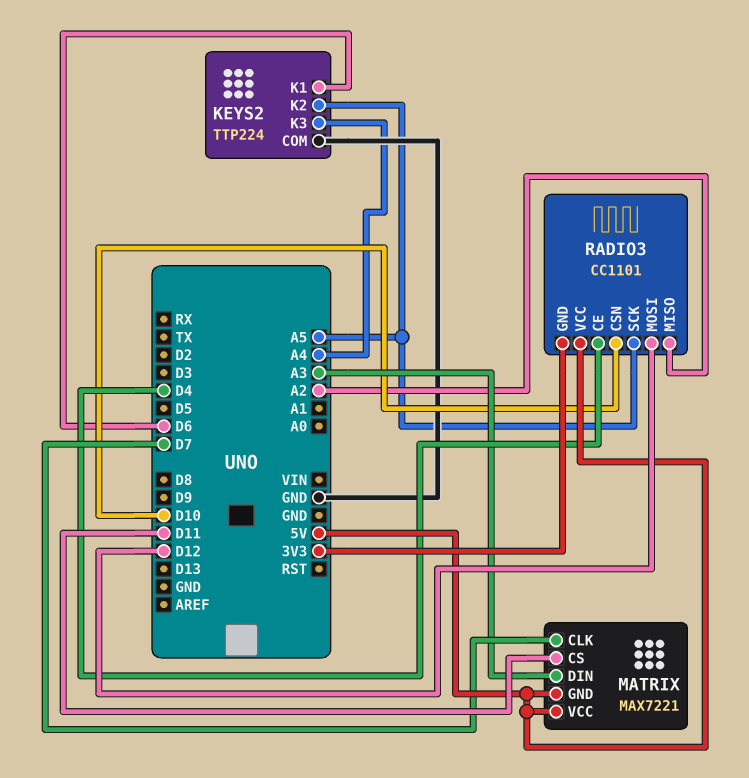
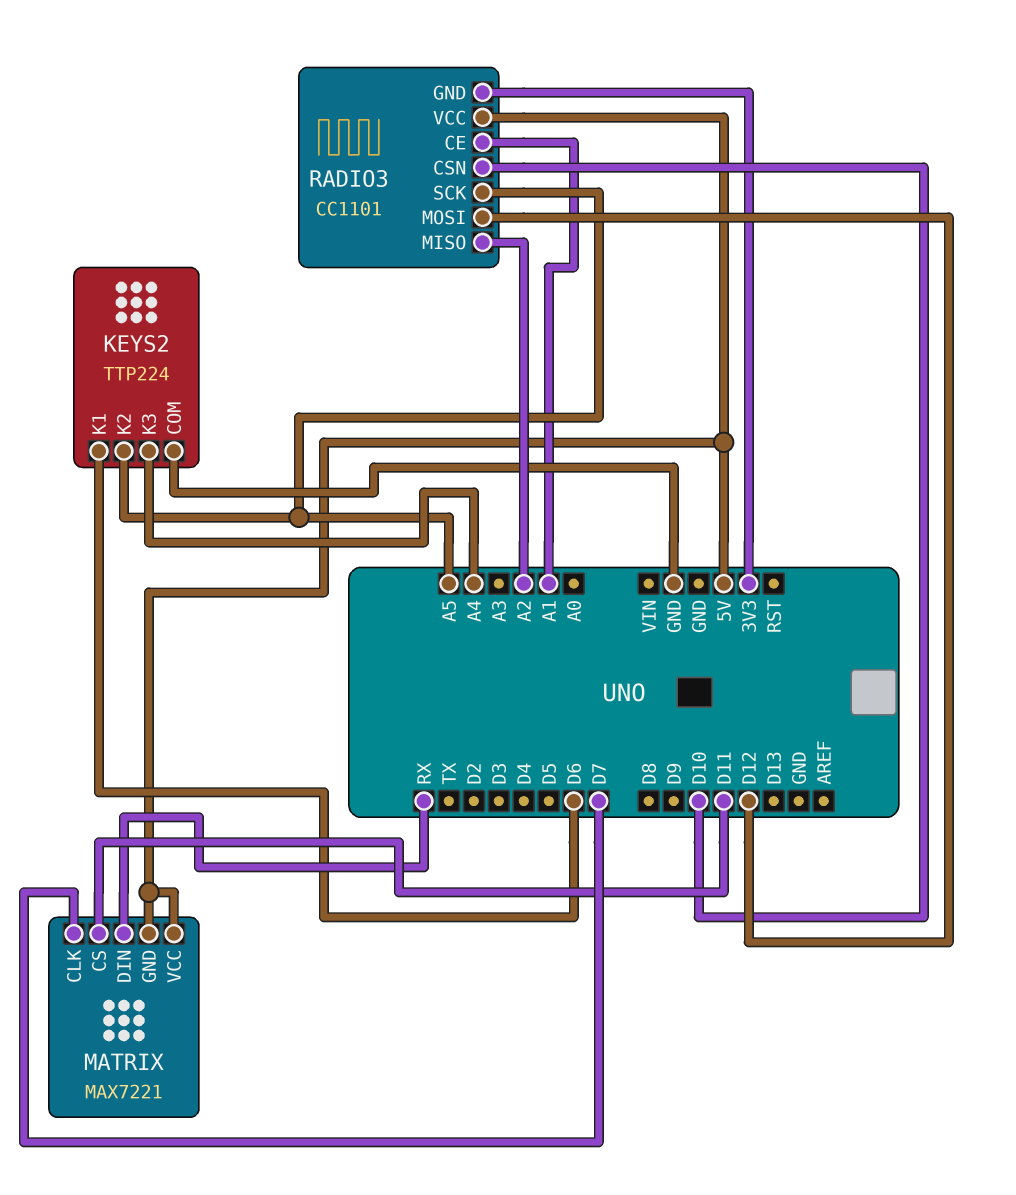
MATRIX pin DIN: A3 -> RX
RADIO3 pin CE: D4 -> A1

